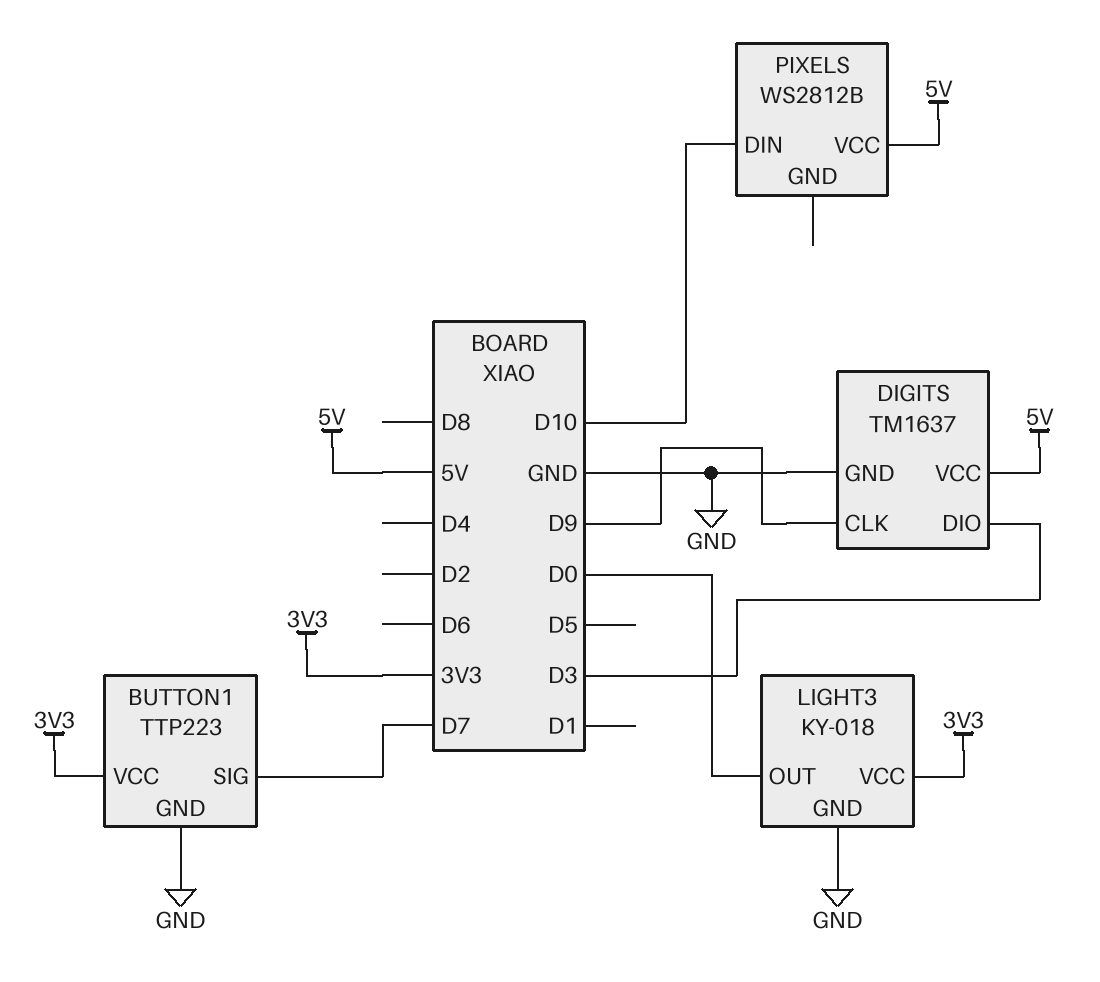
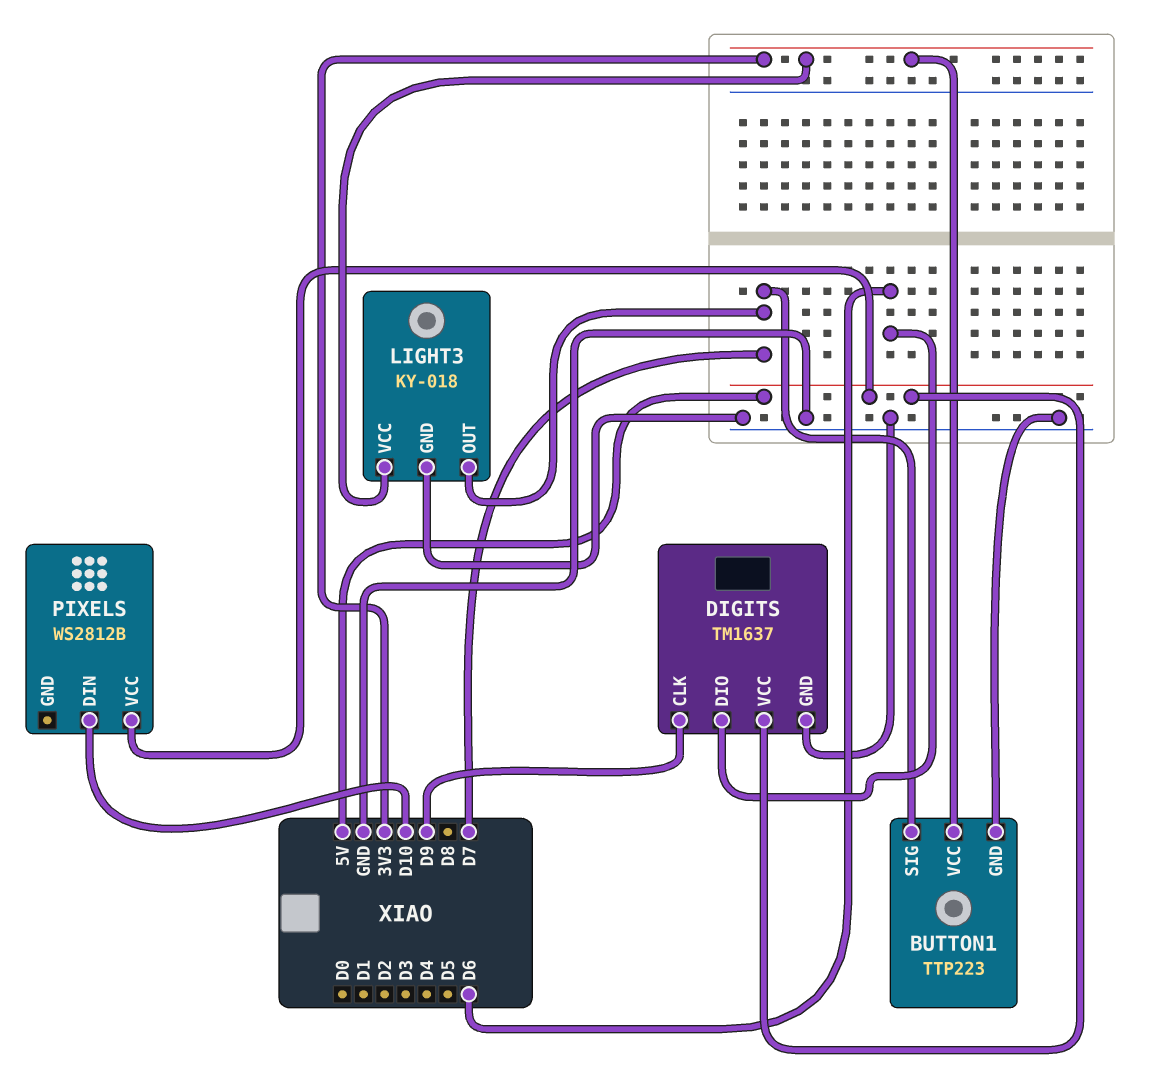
DIGITS pin DIO: D3 -> D6
LIGHT3 pin OUT: D0 -> D7

